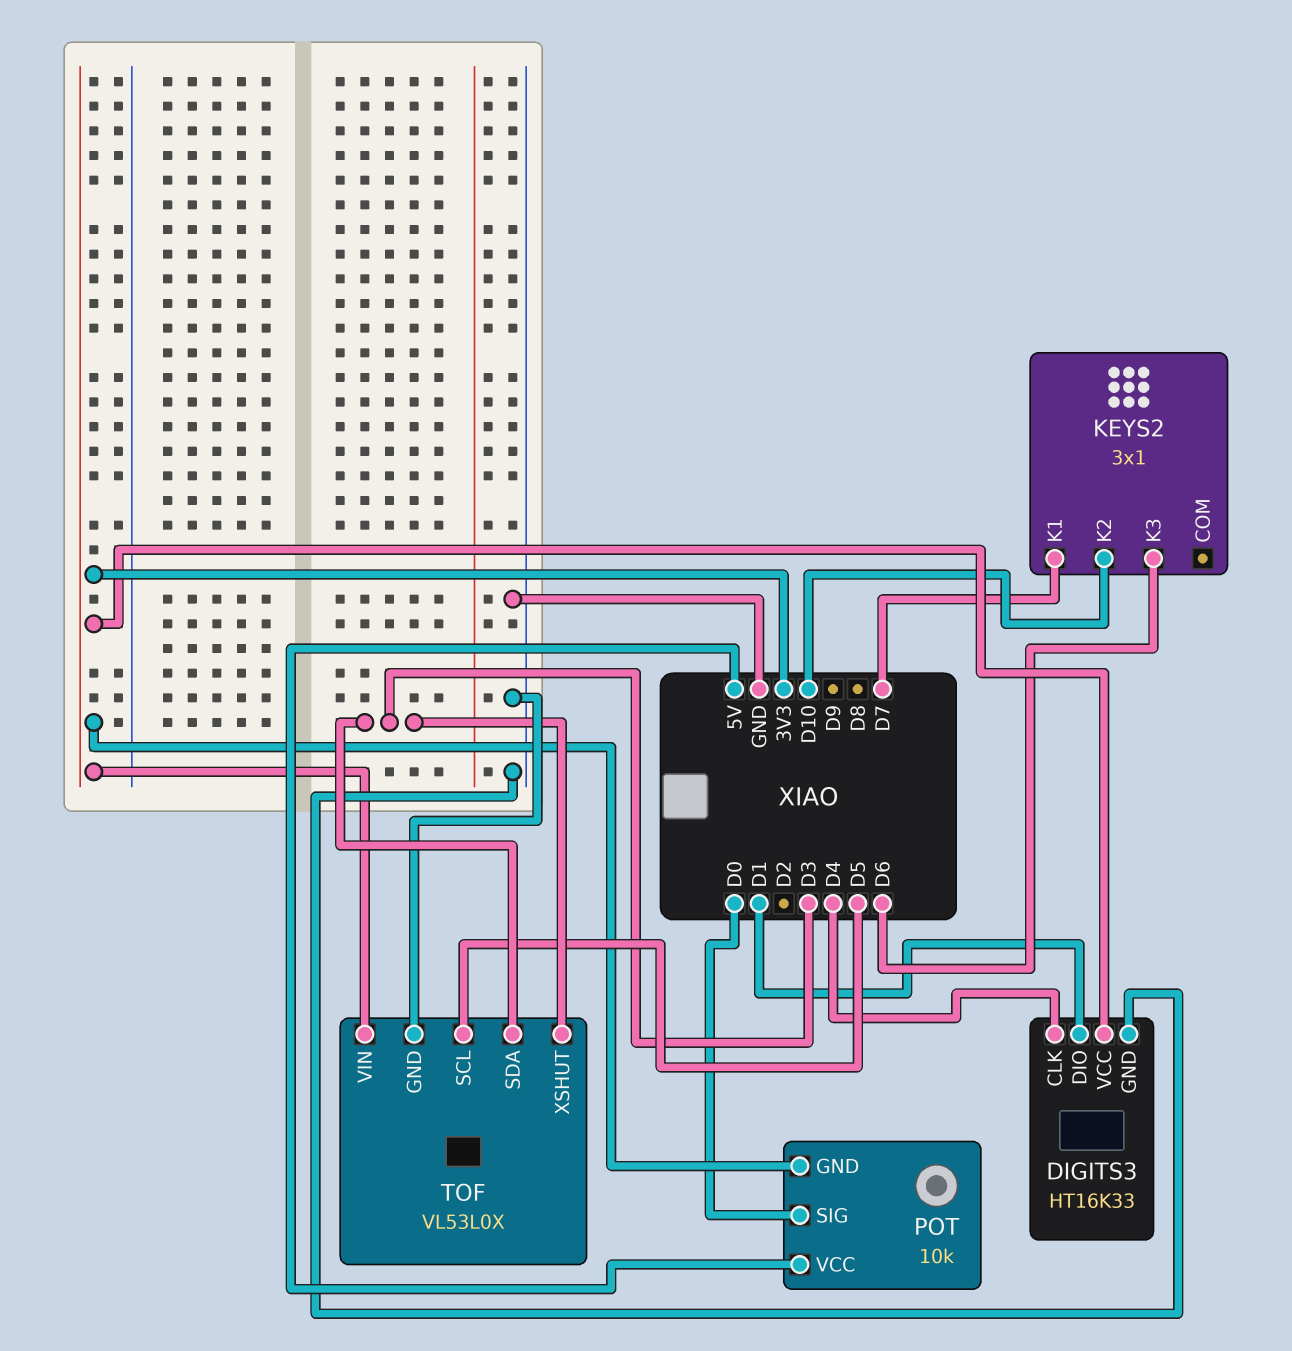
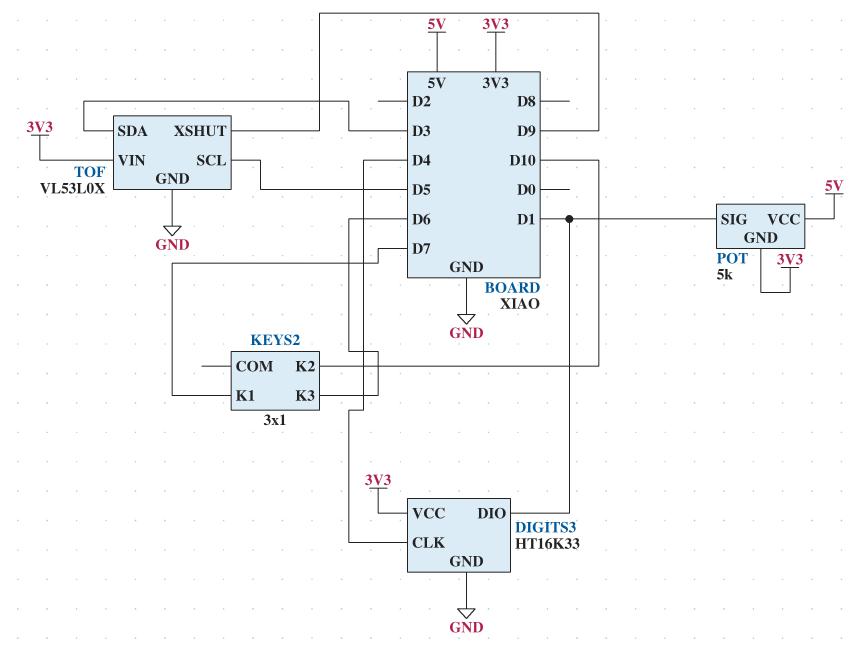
POT: 10k -> 5k
POT pin SIG: D0 -> D1
TOF pin XSHUT: D3 -> D9

